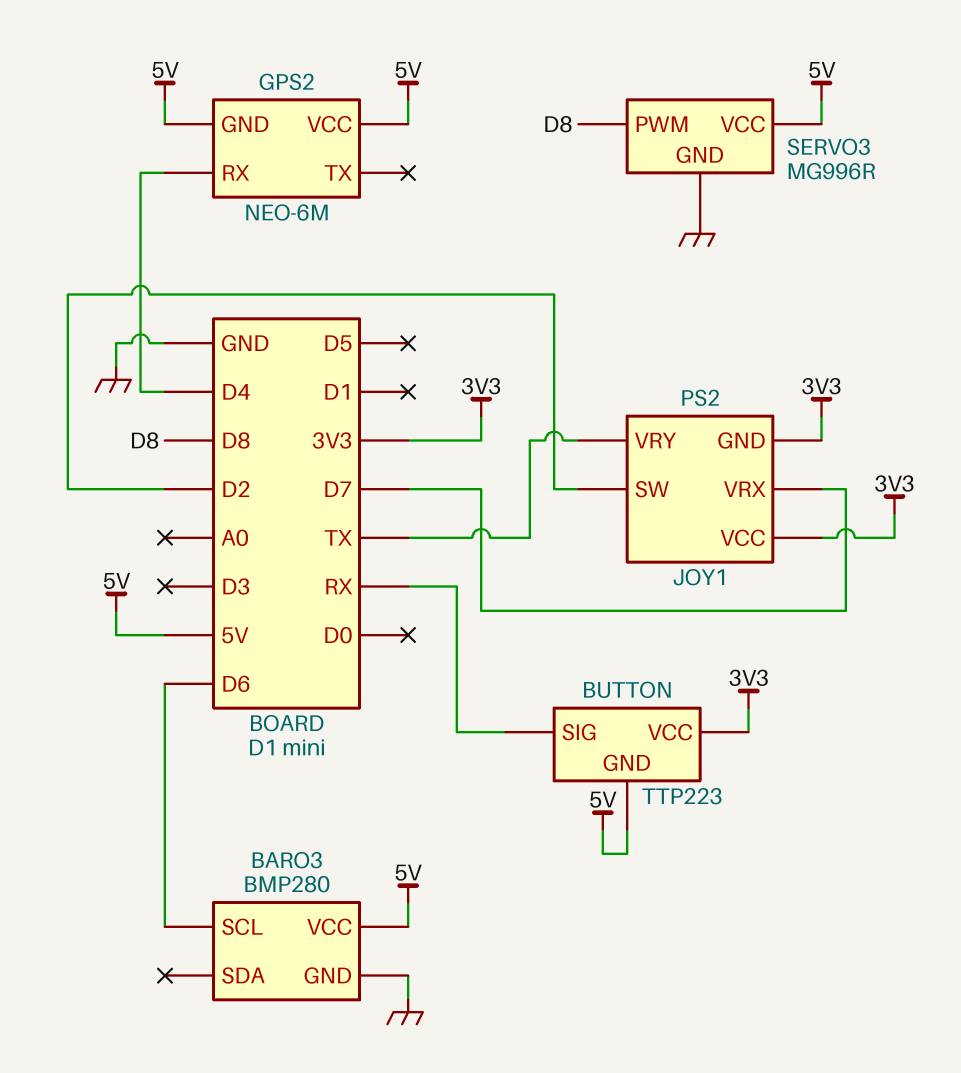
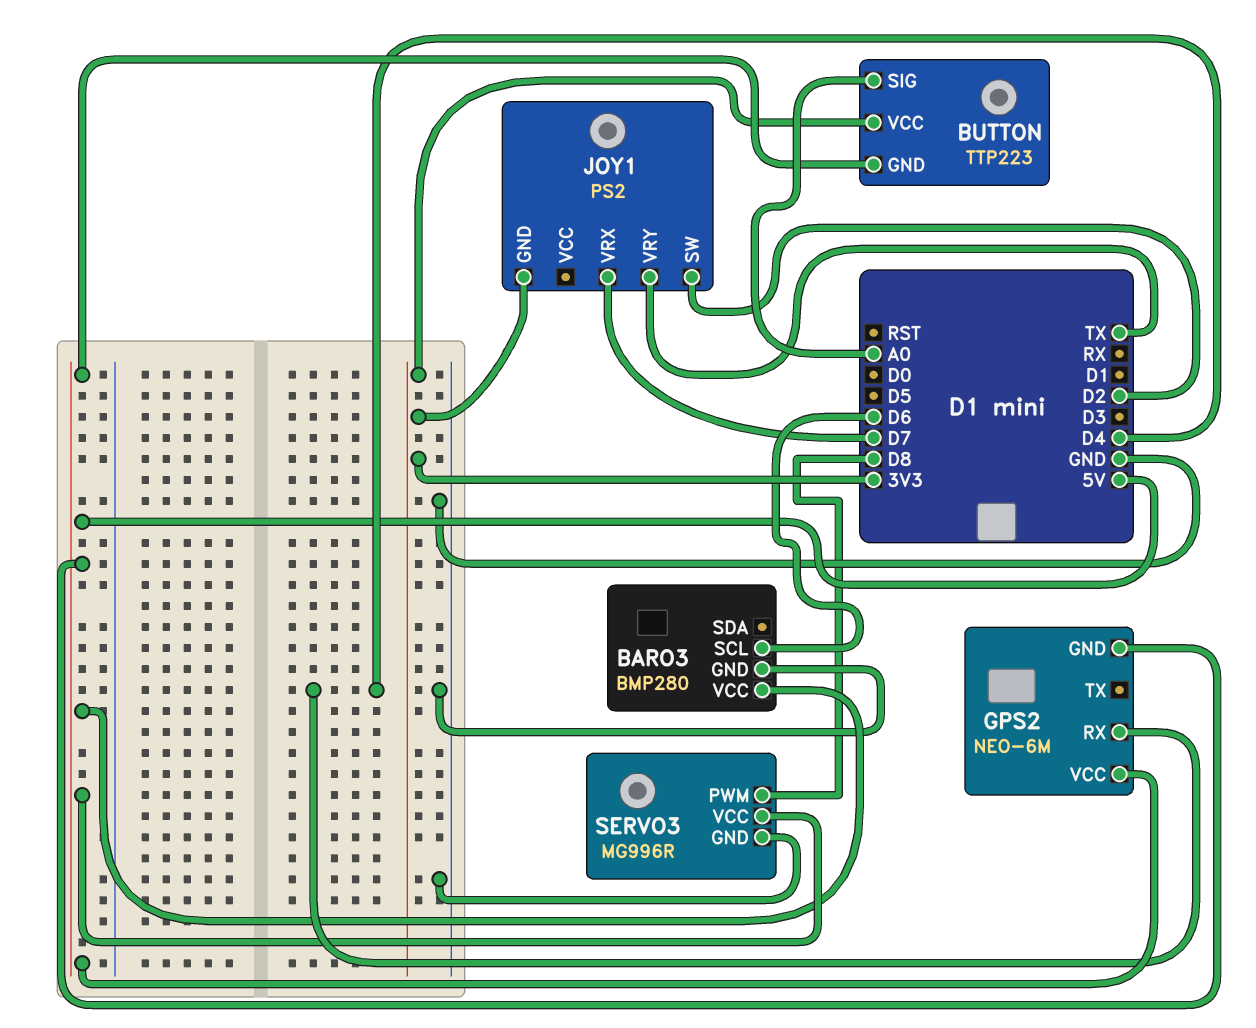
BUTTON pin SIG: RX -> A0
JOY1 pin VCC: 3V3 -> none

